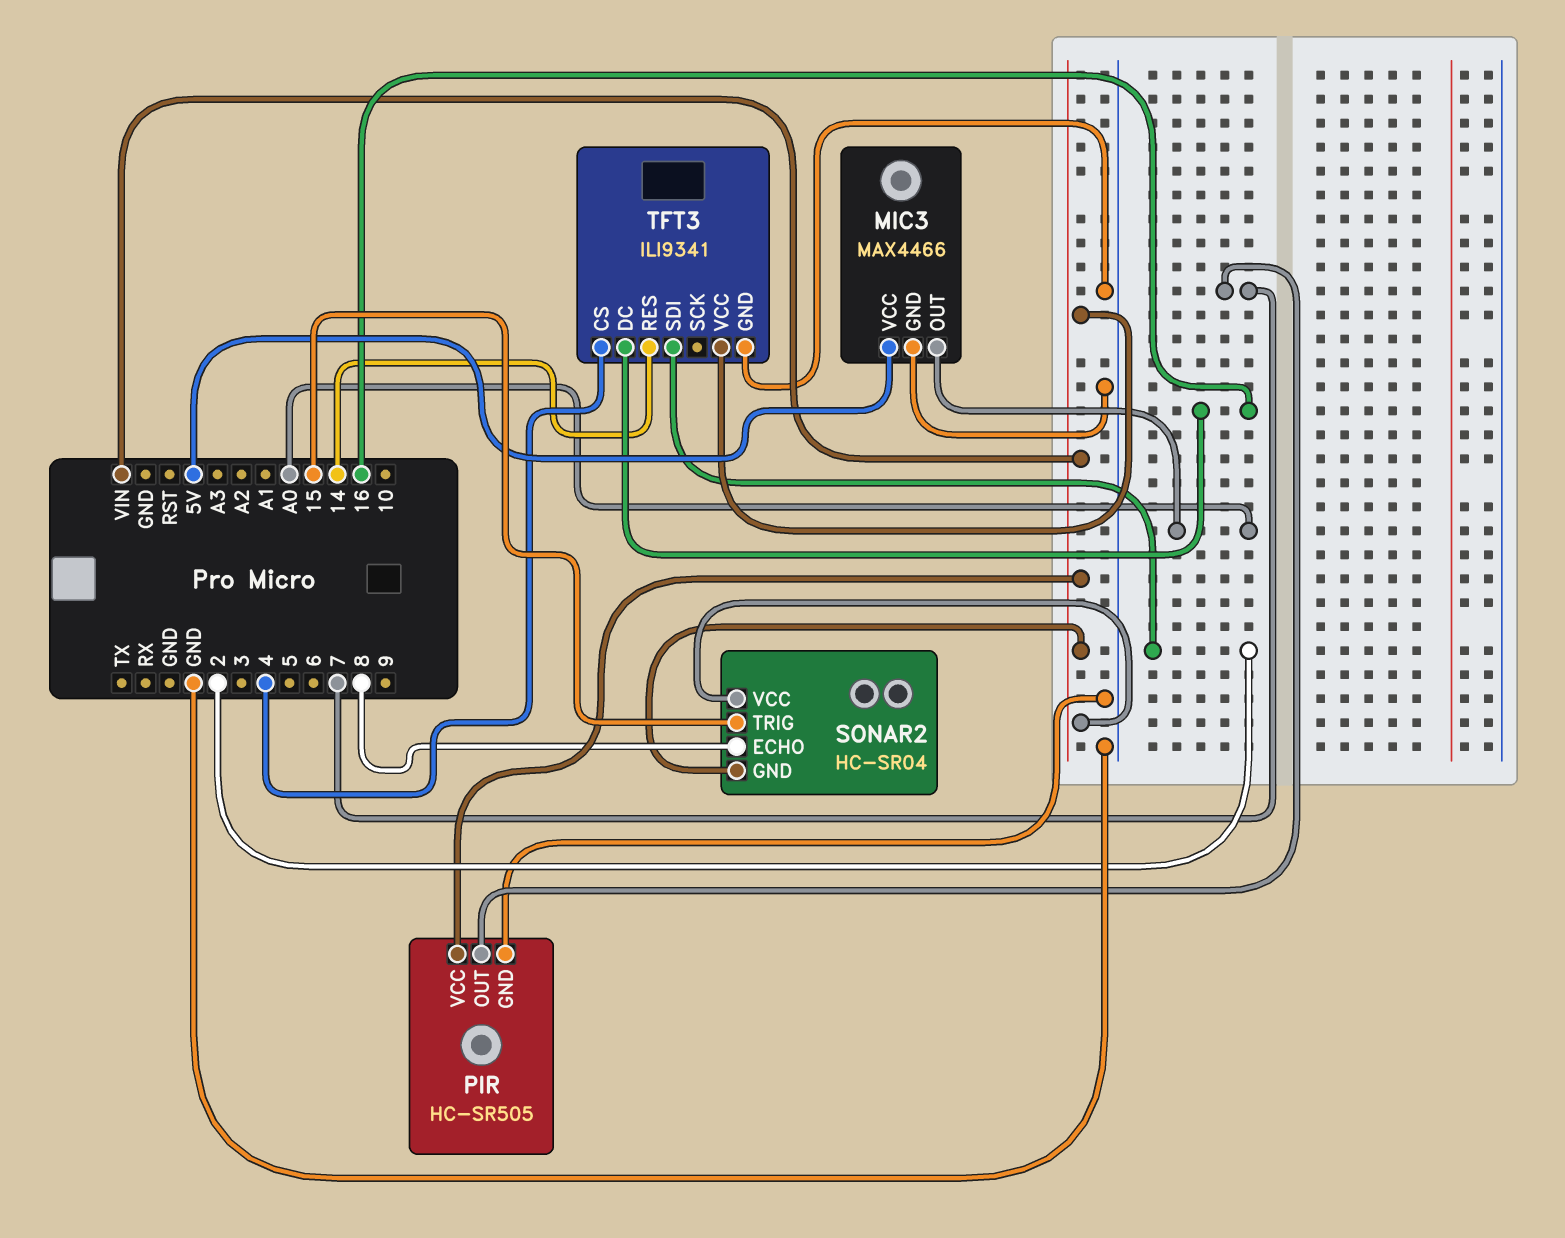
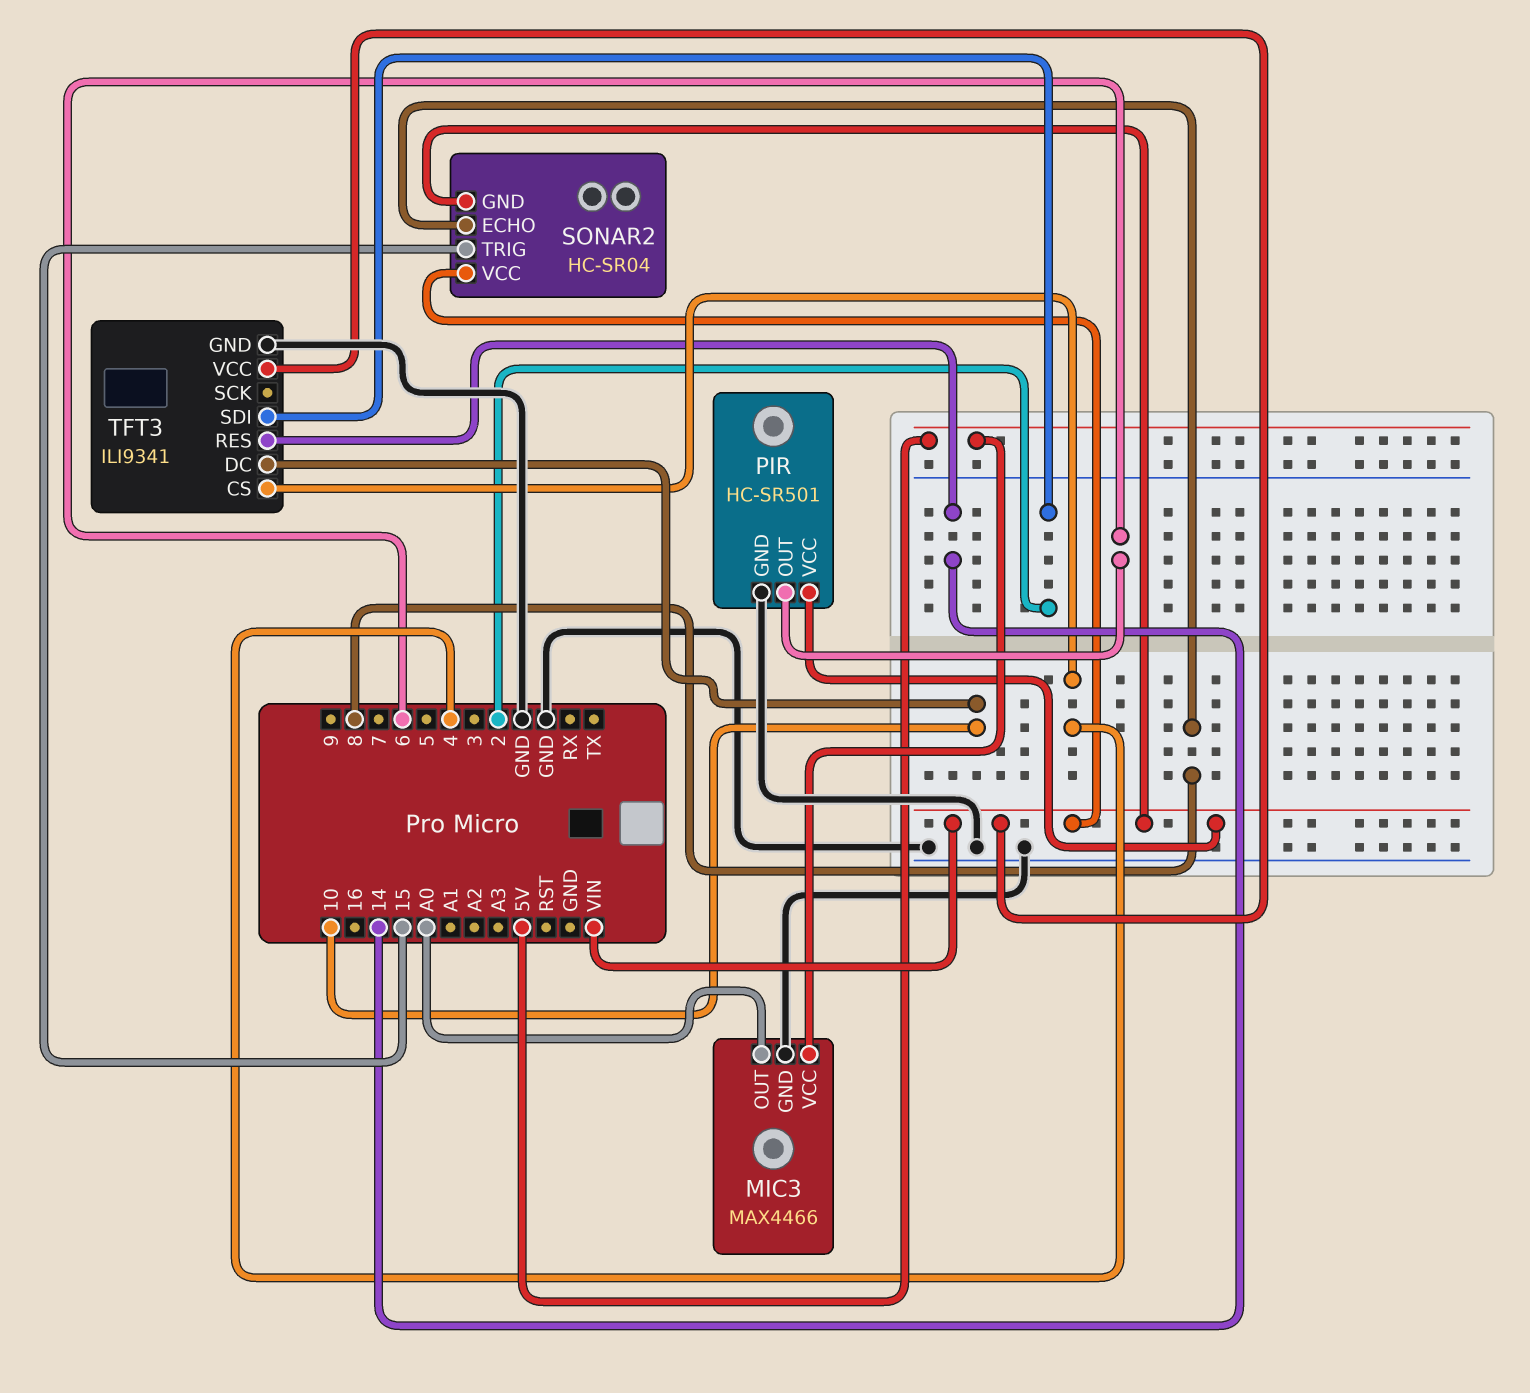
PIR: HC-SR505 -> HC-SR501
PIR pin OUT: 7 -> 6
TFT3 pin DC: 16 -> 10

